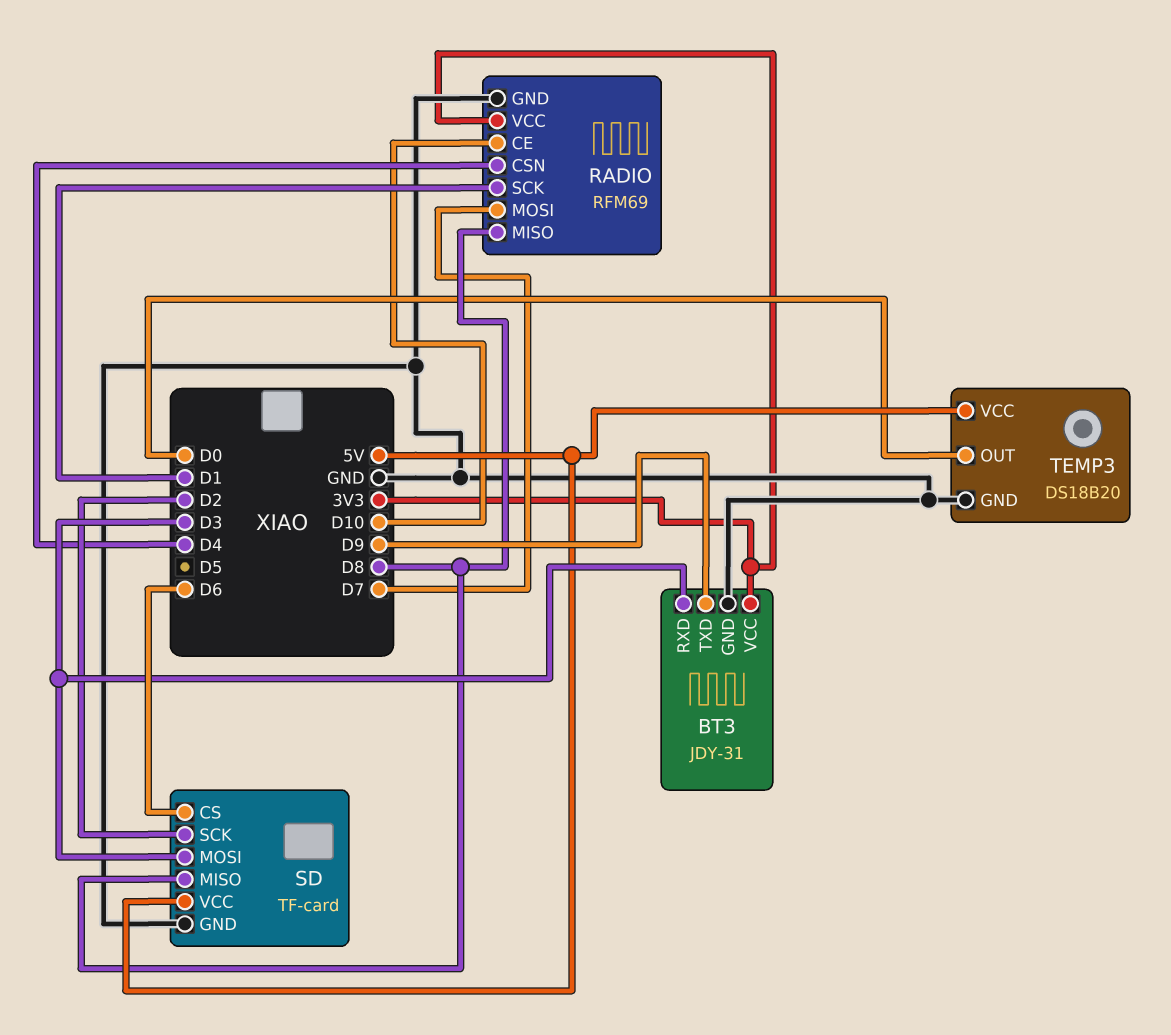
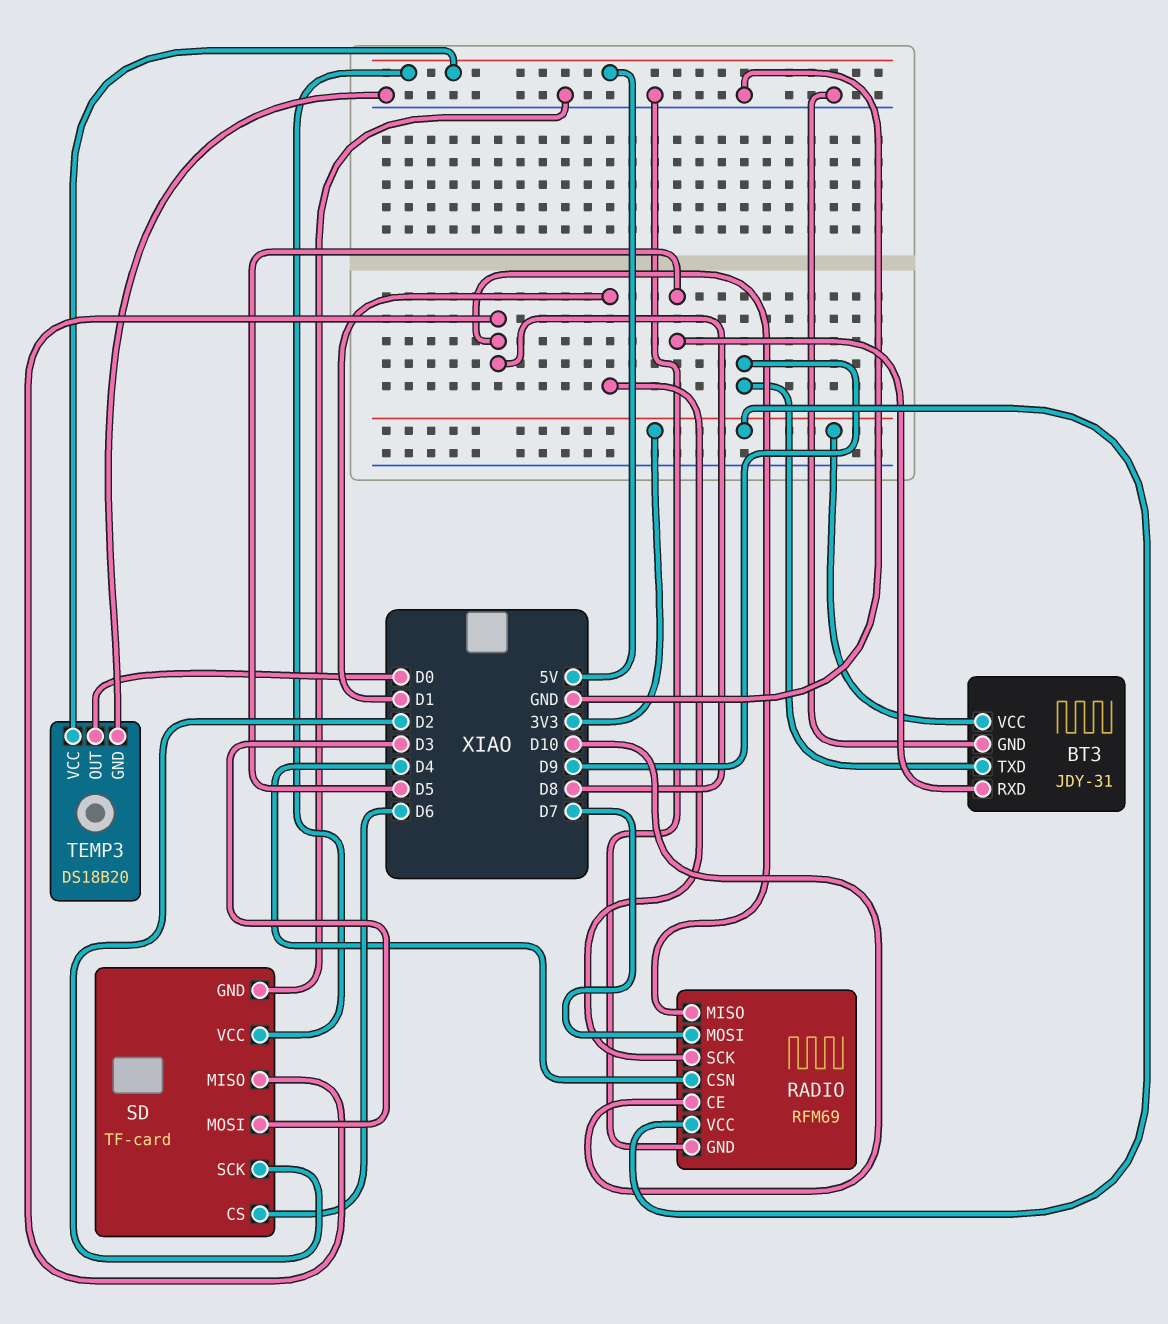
BT3 pin RXD: D3 -> D5

